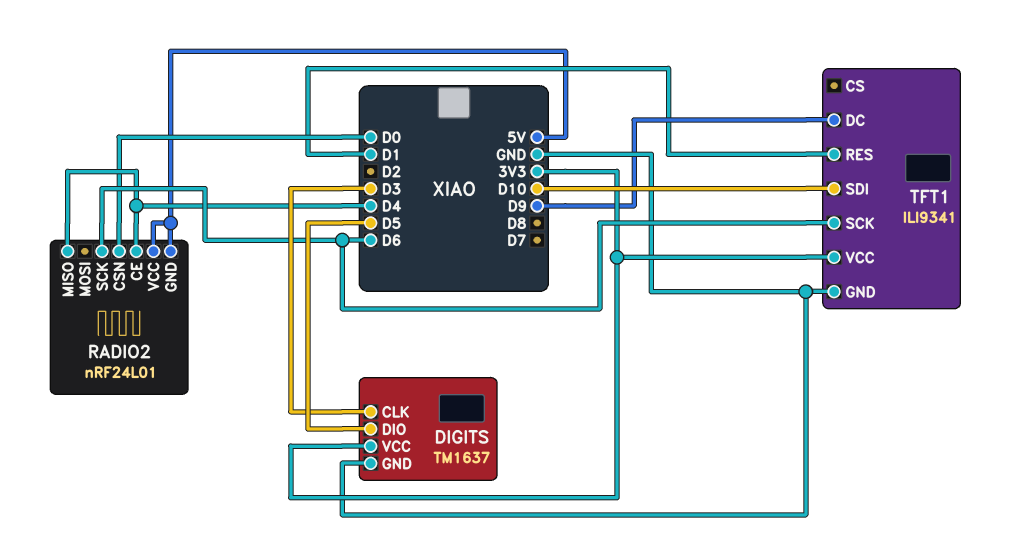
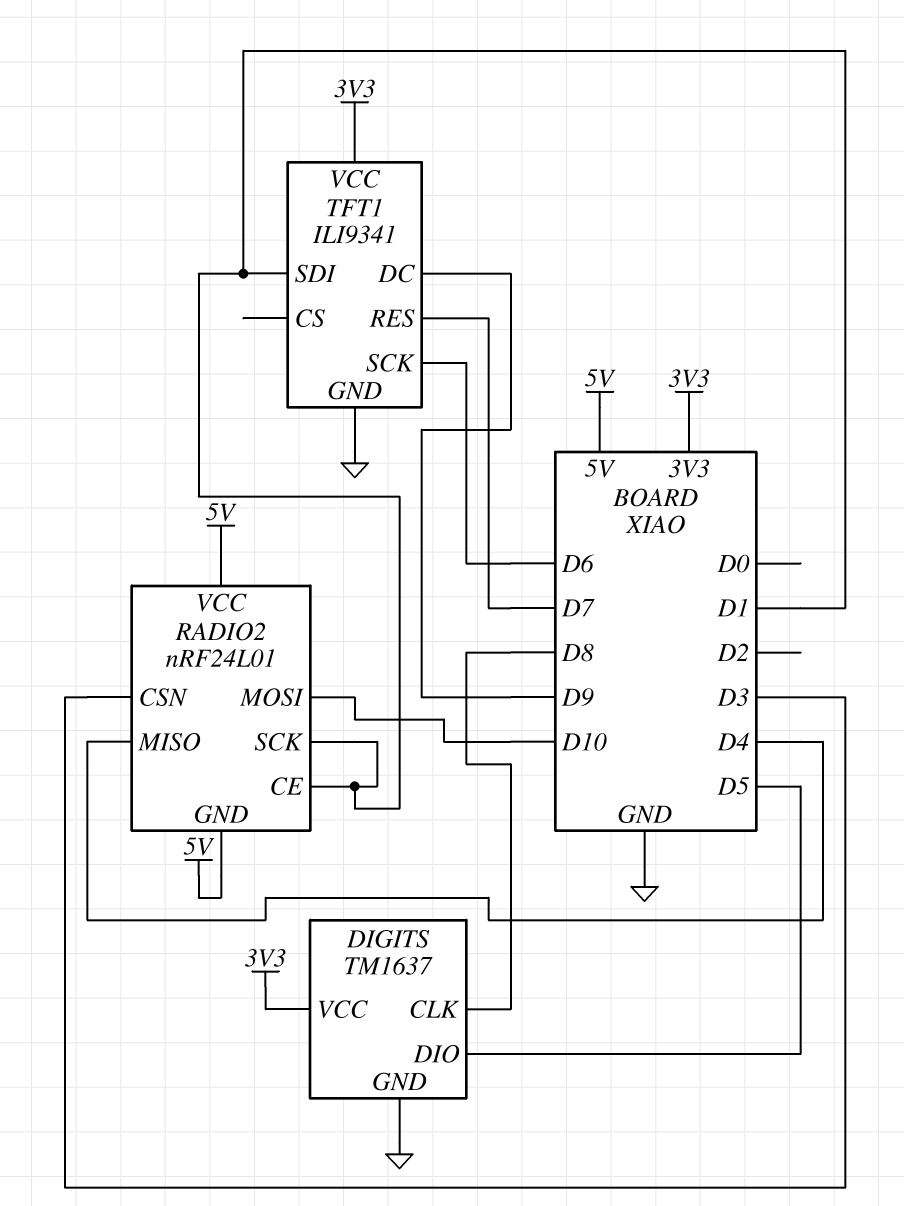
DIGITS pin CLK: D3 -> D8
RADIO2 pin CE: D4 -> D1
RADIO2 pin CSN: D0 -> D3
RADIO2 pin MOSI: none -> D10
RADIO2 pin SCK: D6 -> D1
TFT1 pin RES: D1 -> D7
TFT1 pin SDI: D10 -> D1

